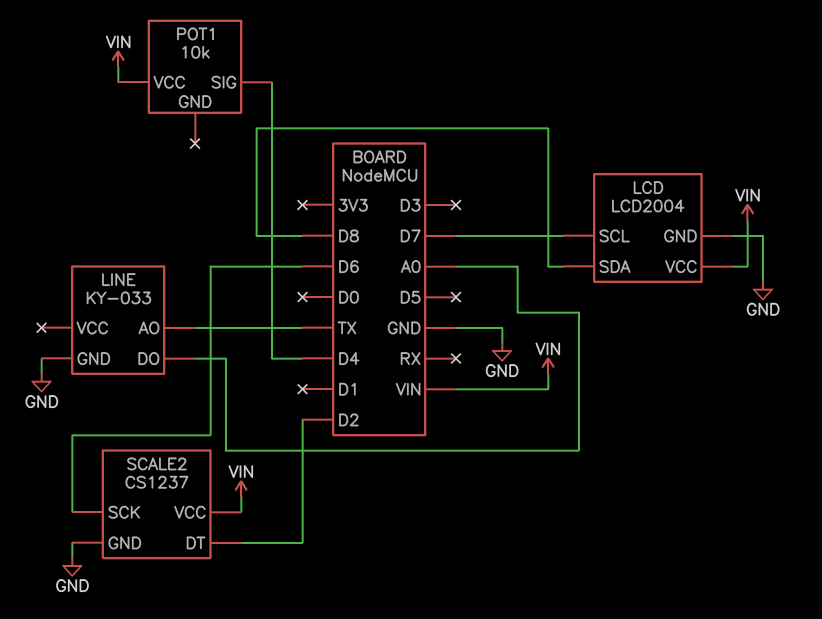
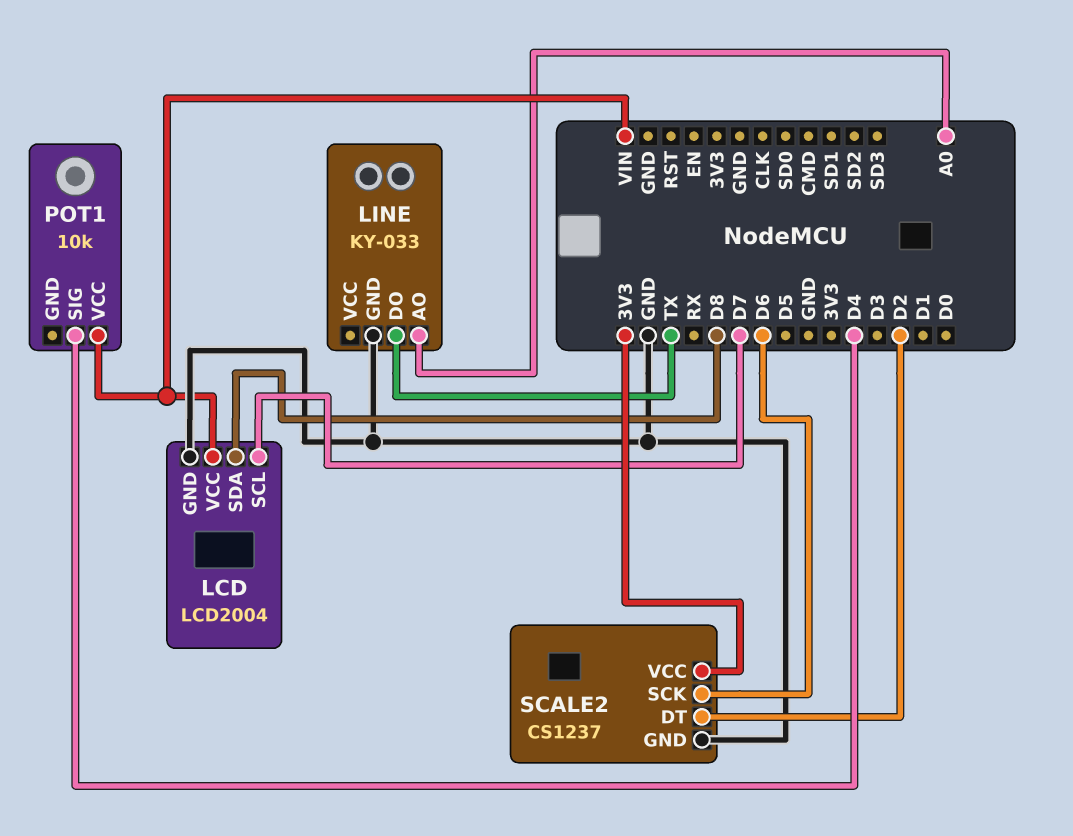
LINE pin AO: TX -> A0
LINE pin DO: A0 -> TX
SCALE2 pin VCC: VIN -> 3V3

